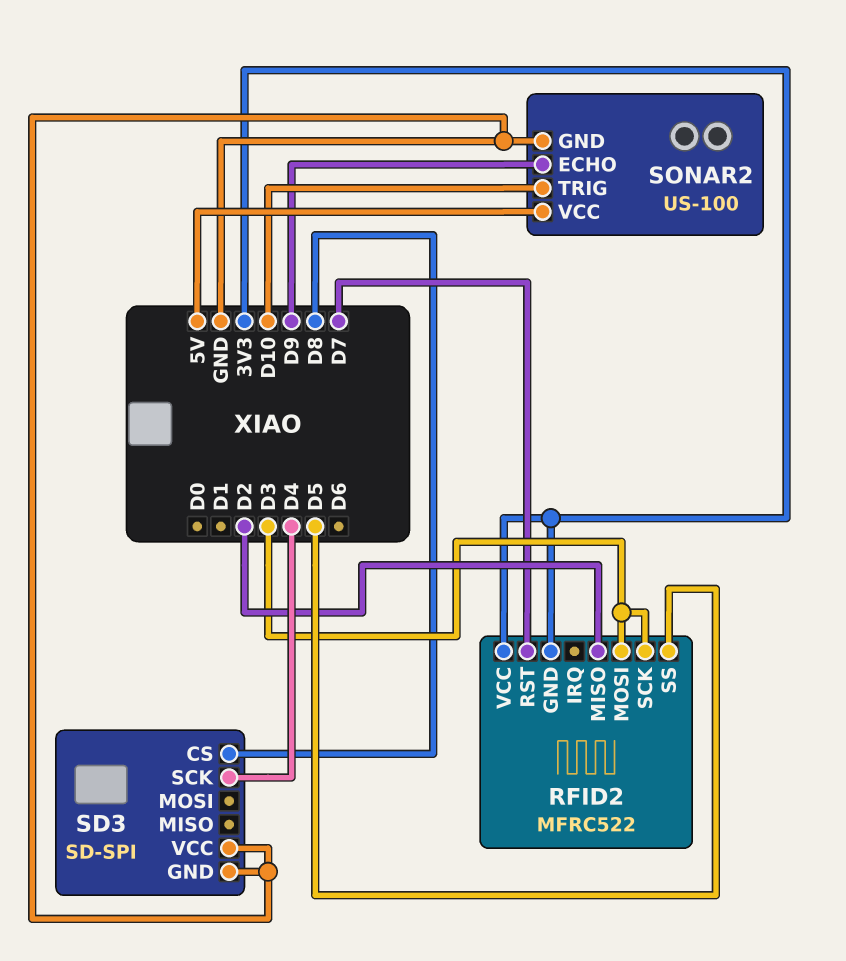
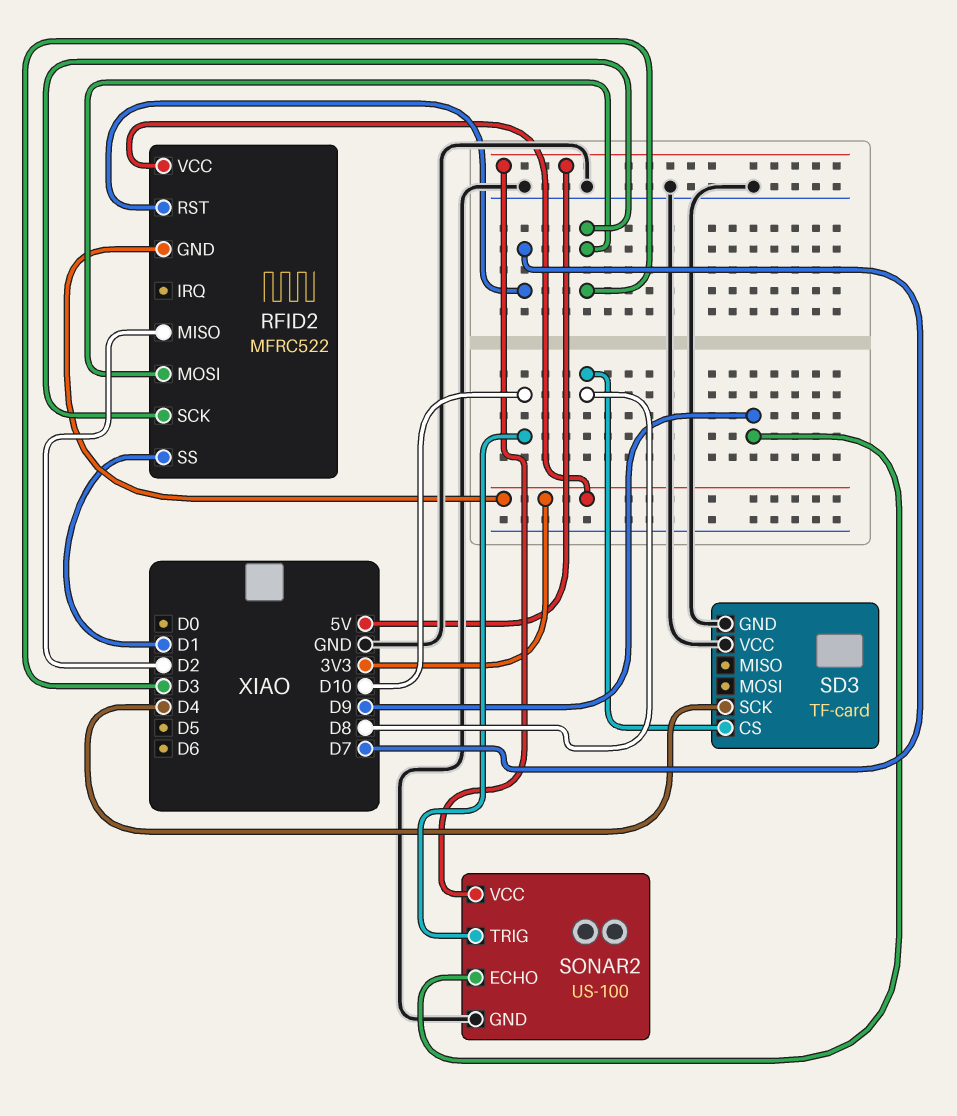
RFID2 pin SS: D5 -> D1
SD3: SD-SPI -> TF-card

